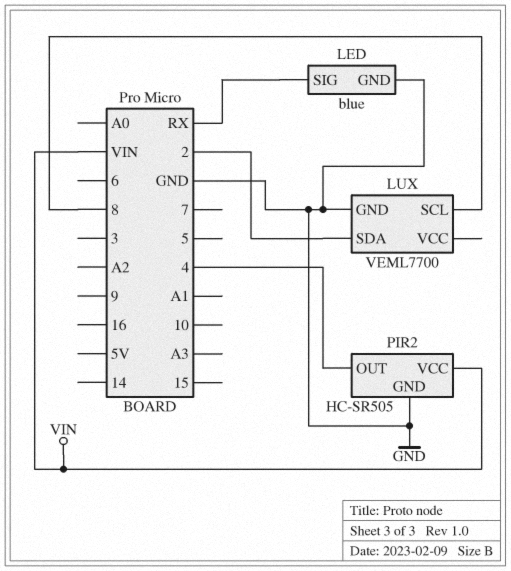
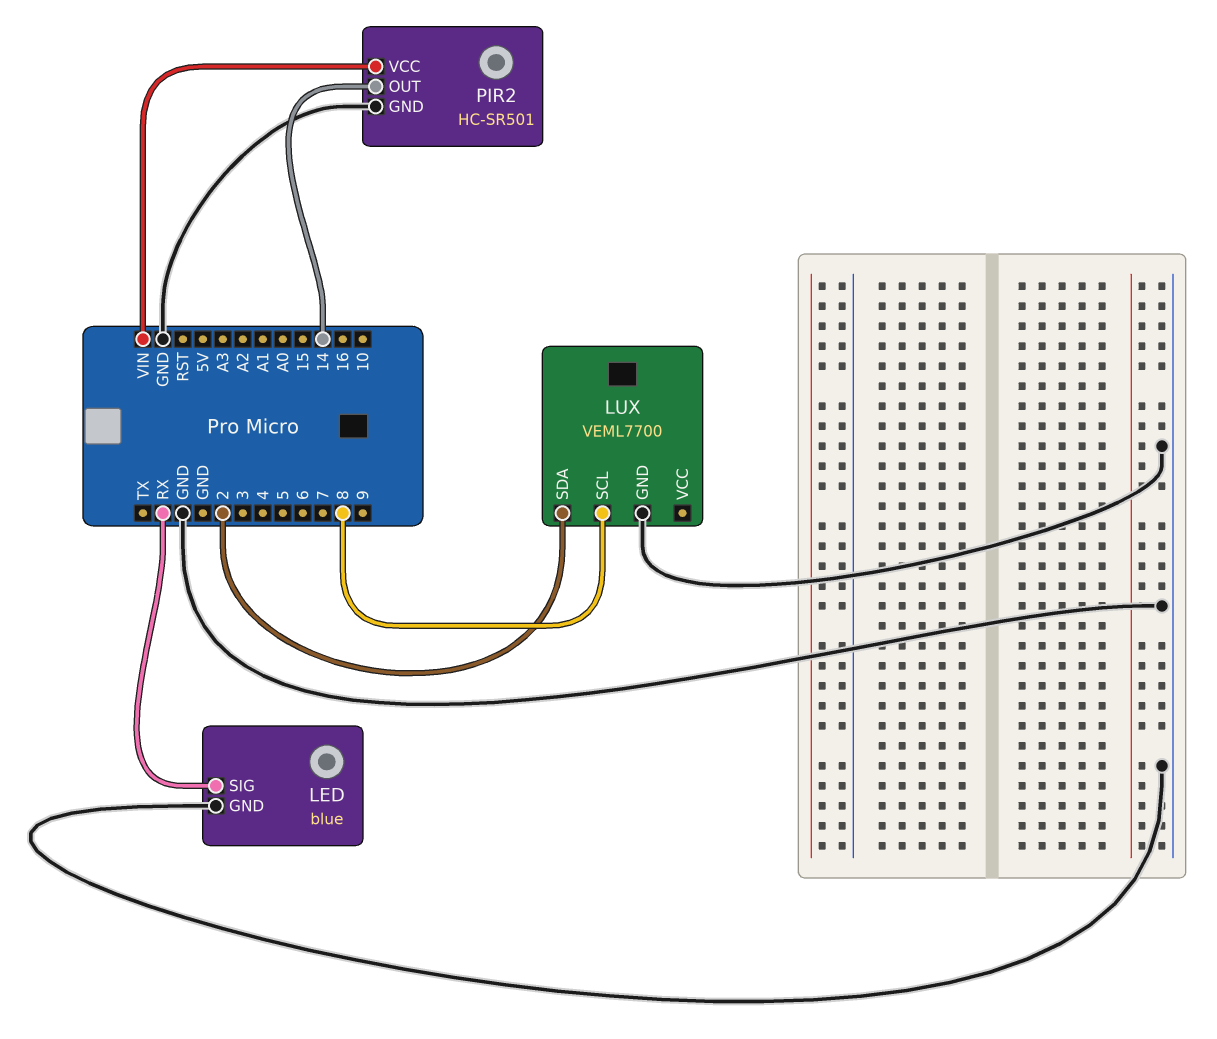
PIR2: HC-SR505 -> HC-SR501
PIR2 pin OUT: 4 -> 14

